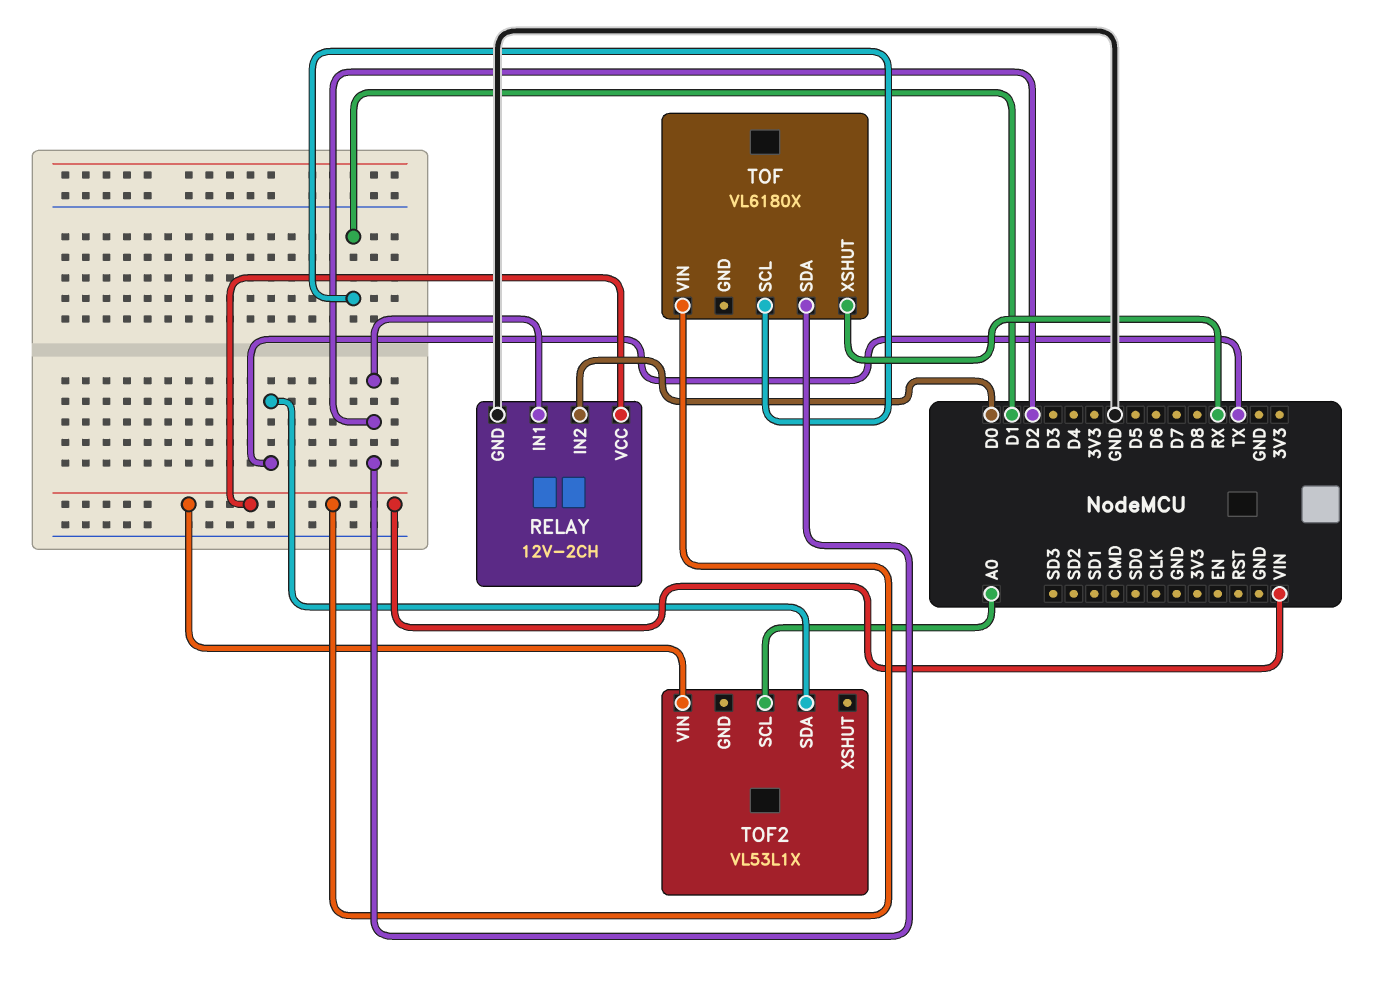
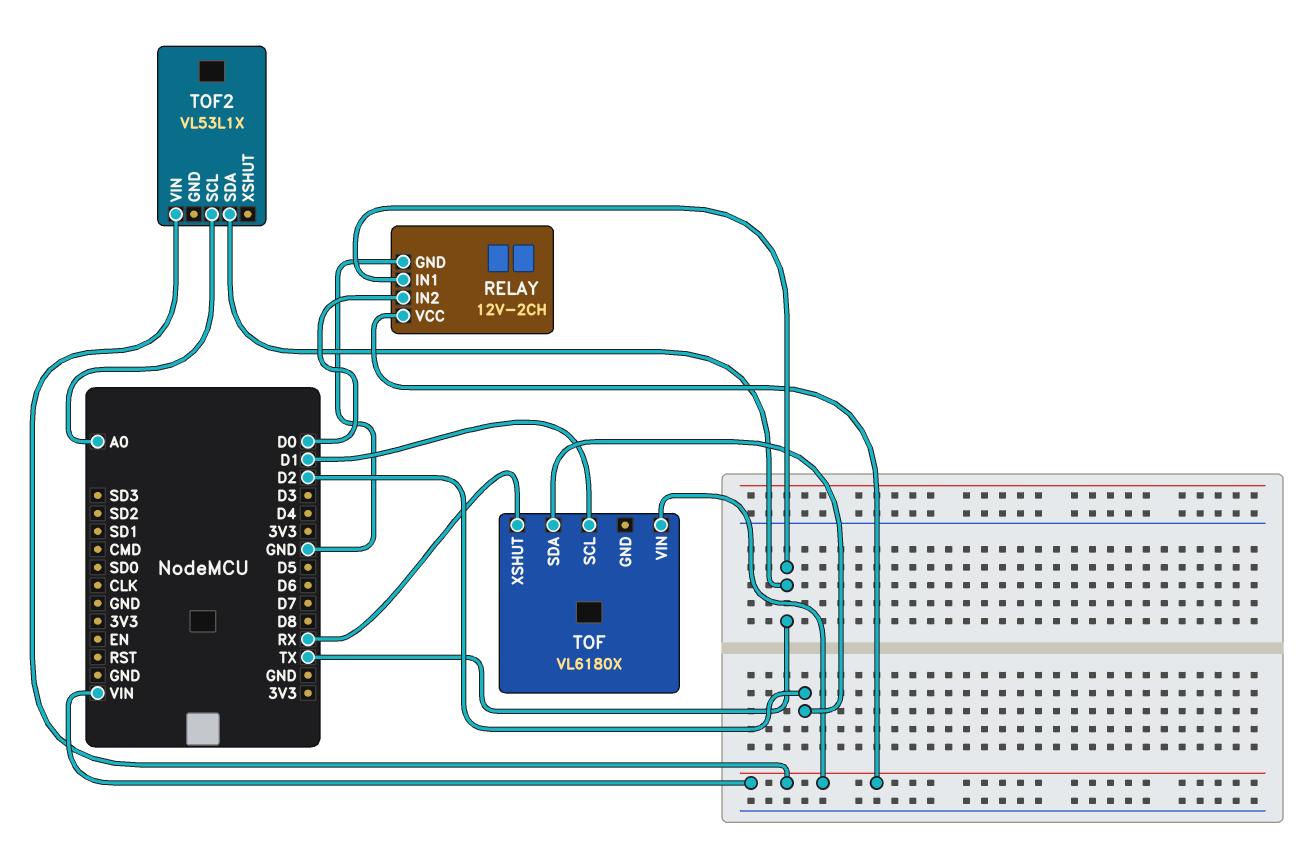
RELAY pin IN1: D2 -> TX

